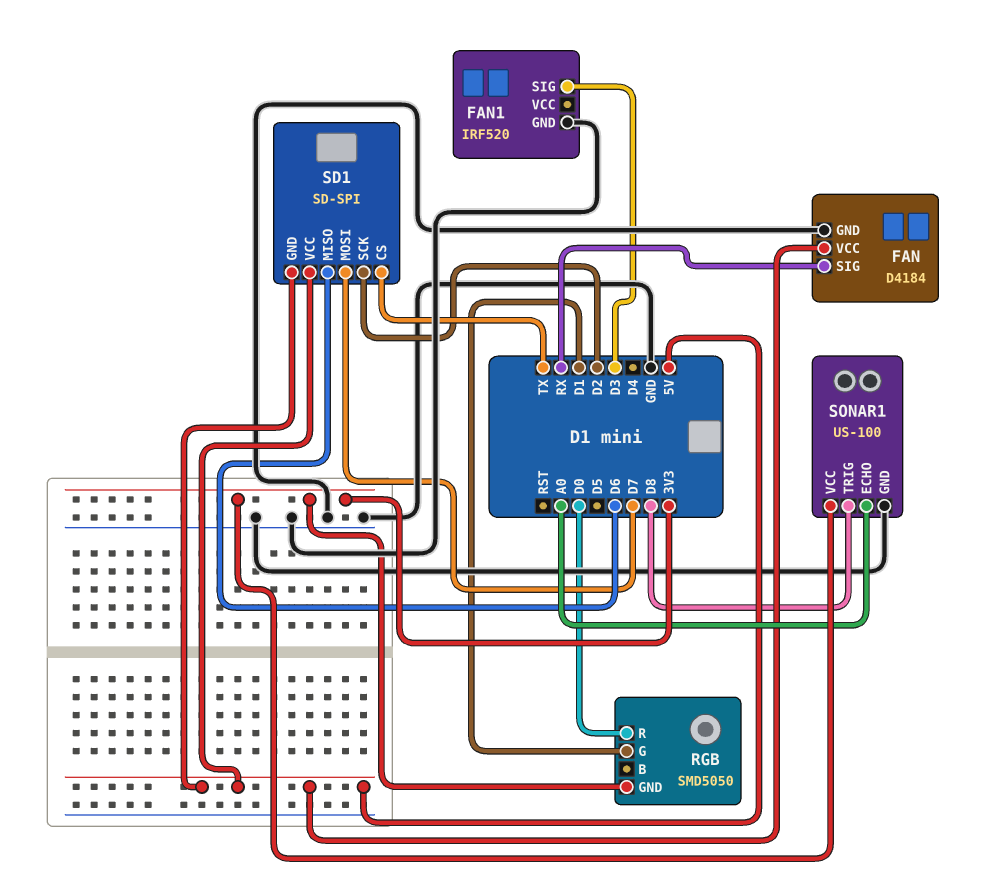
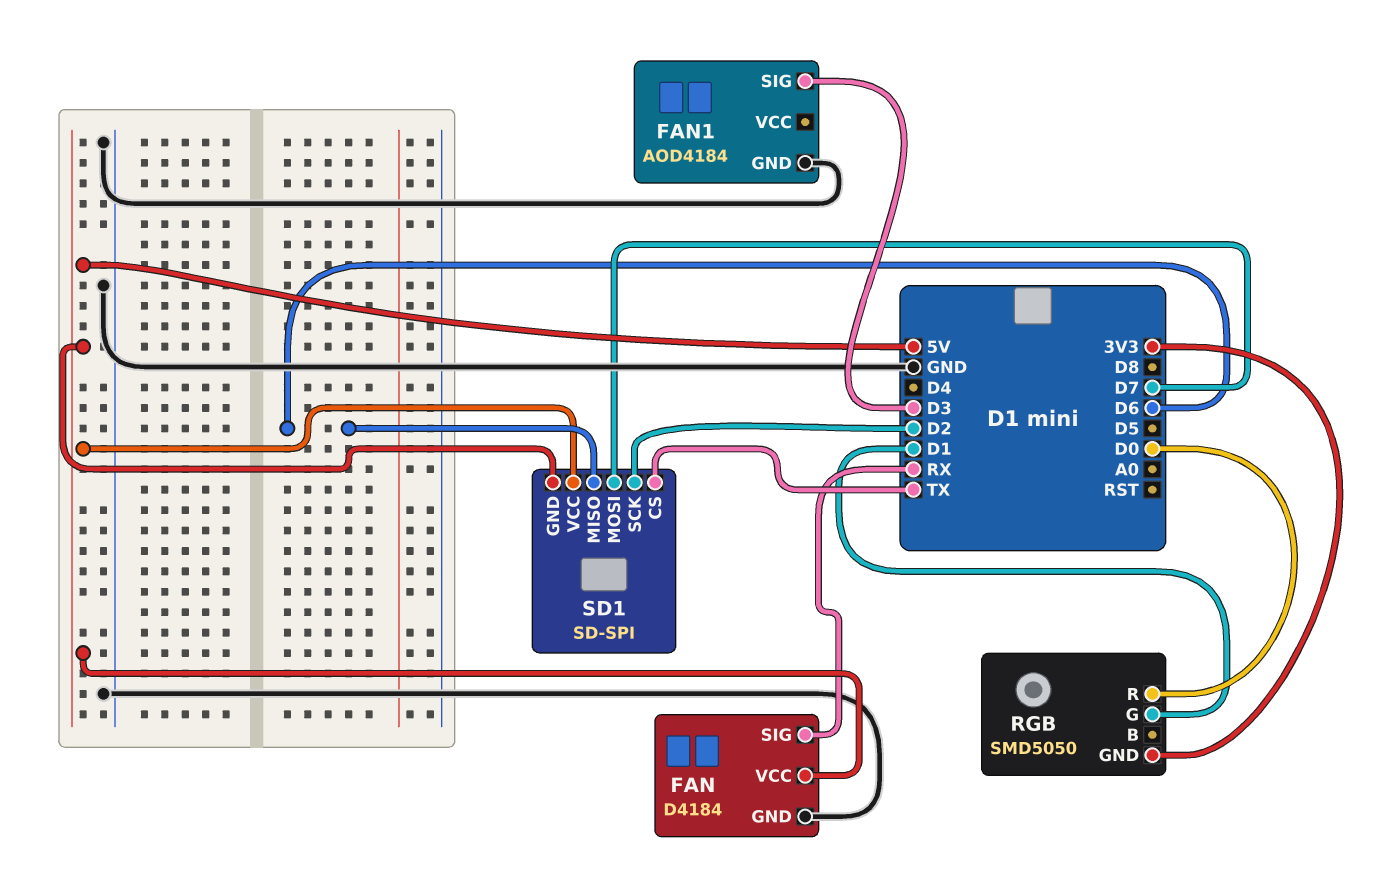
FAN1: IRF520 -> AOD4184
SONAR1: US-100 -> none
SONAR1 pin ECHO: A0 -> none
SONAR1 pin GND: GND -> none
SONAR1 pin TRIG: D8 -> none
SONAR1 pin VCC: 3V3 -> none

